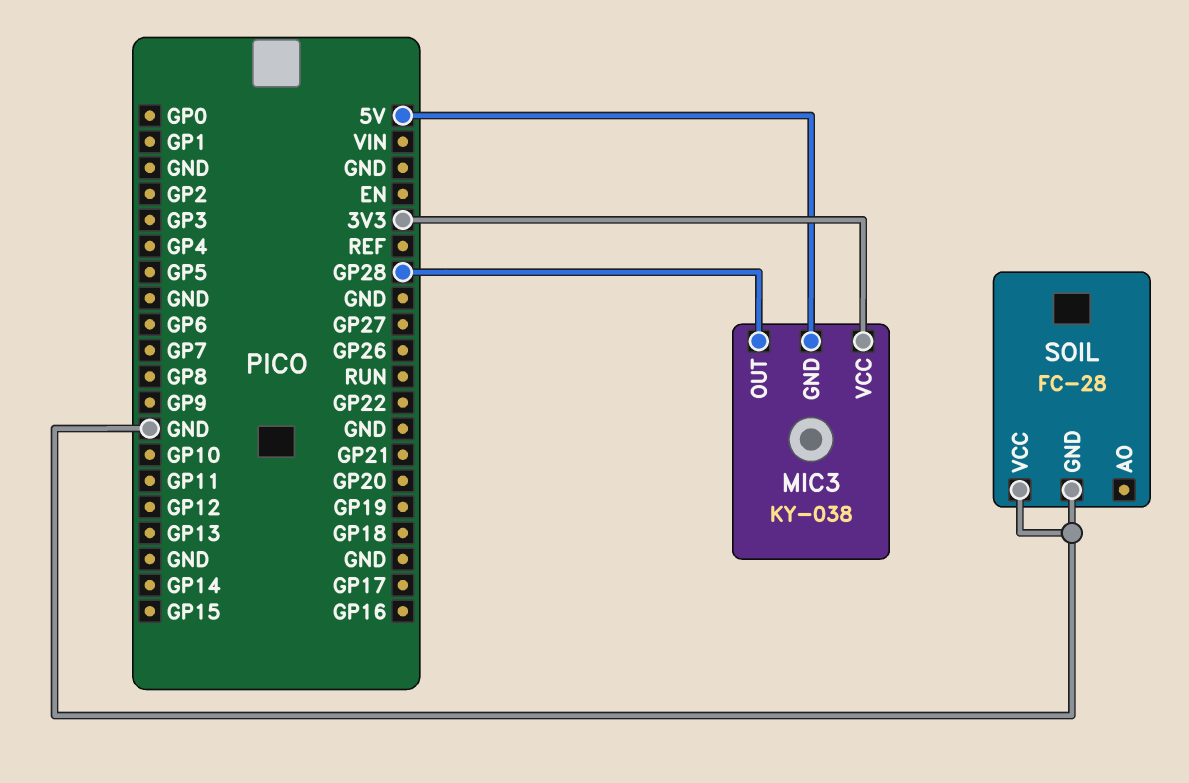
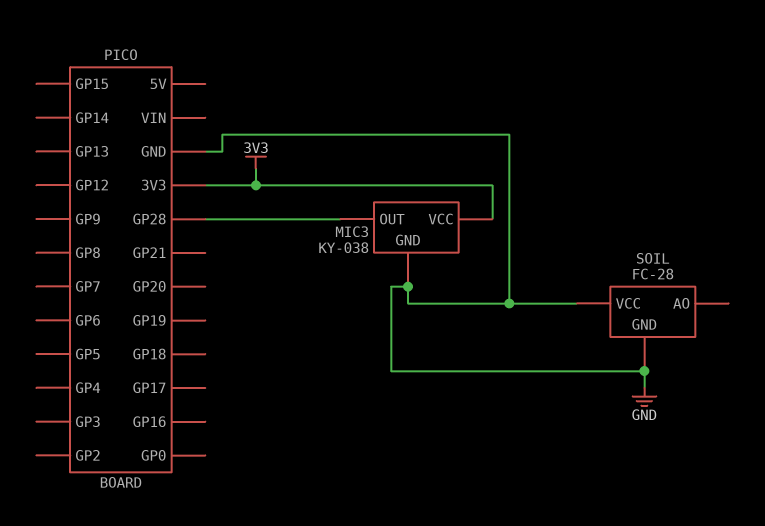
MIC3 pin GND: 5V -> GND

